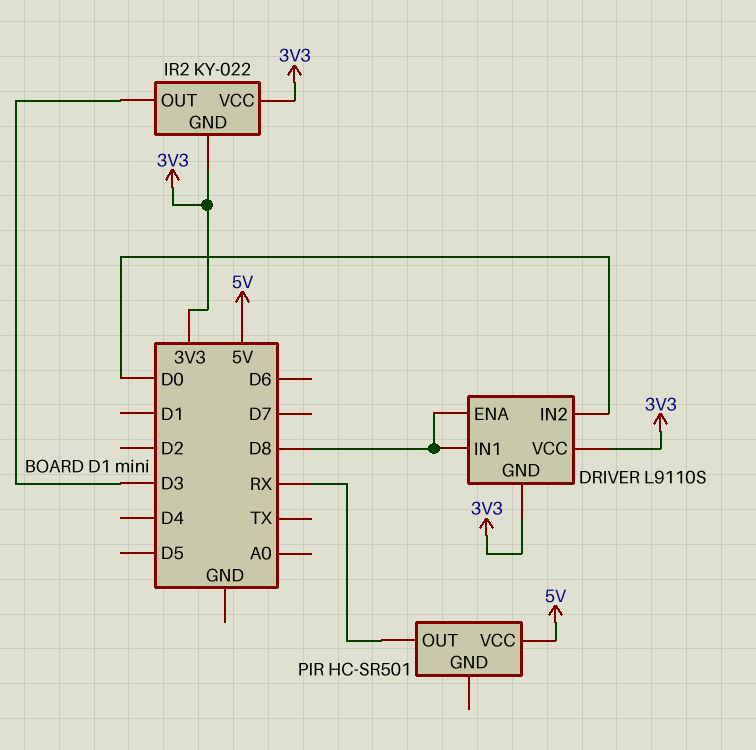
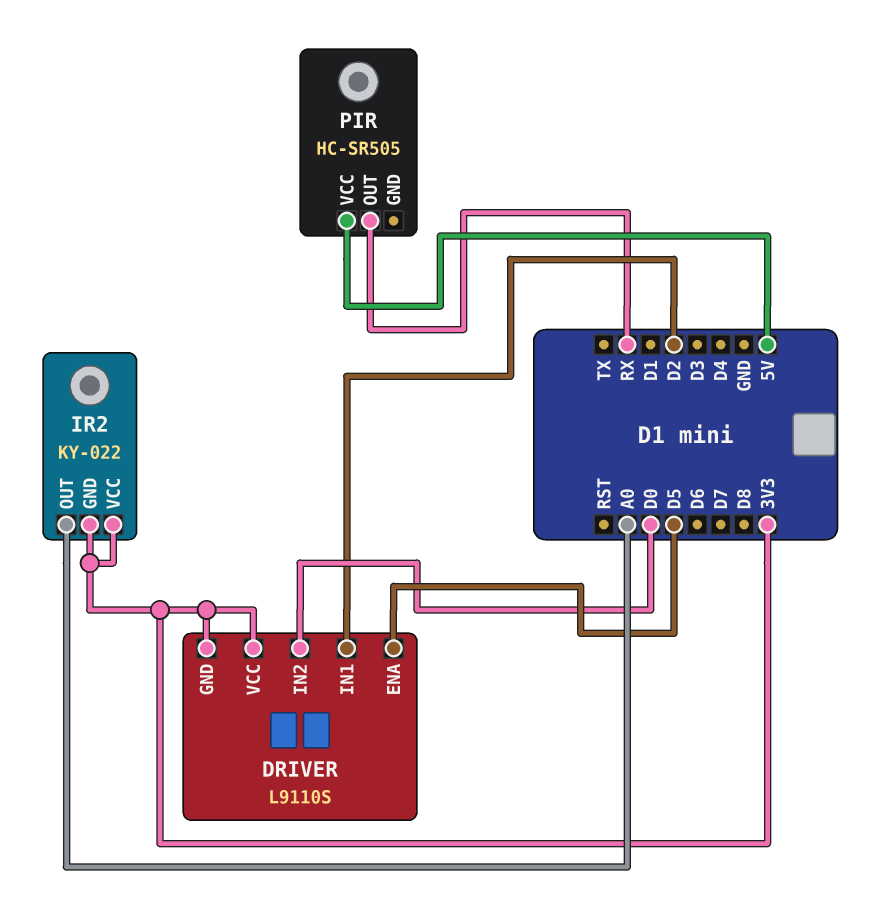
DRIVER pin ENA: D8 -> D5
DRIVER pin IN1: D8 -> D2
IR2 pin OUT: D3 -> A0
PIR: HC-SR501 -> HC-SR505

